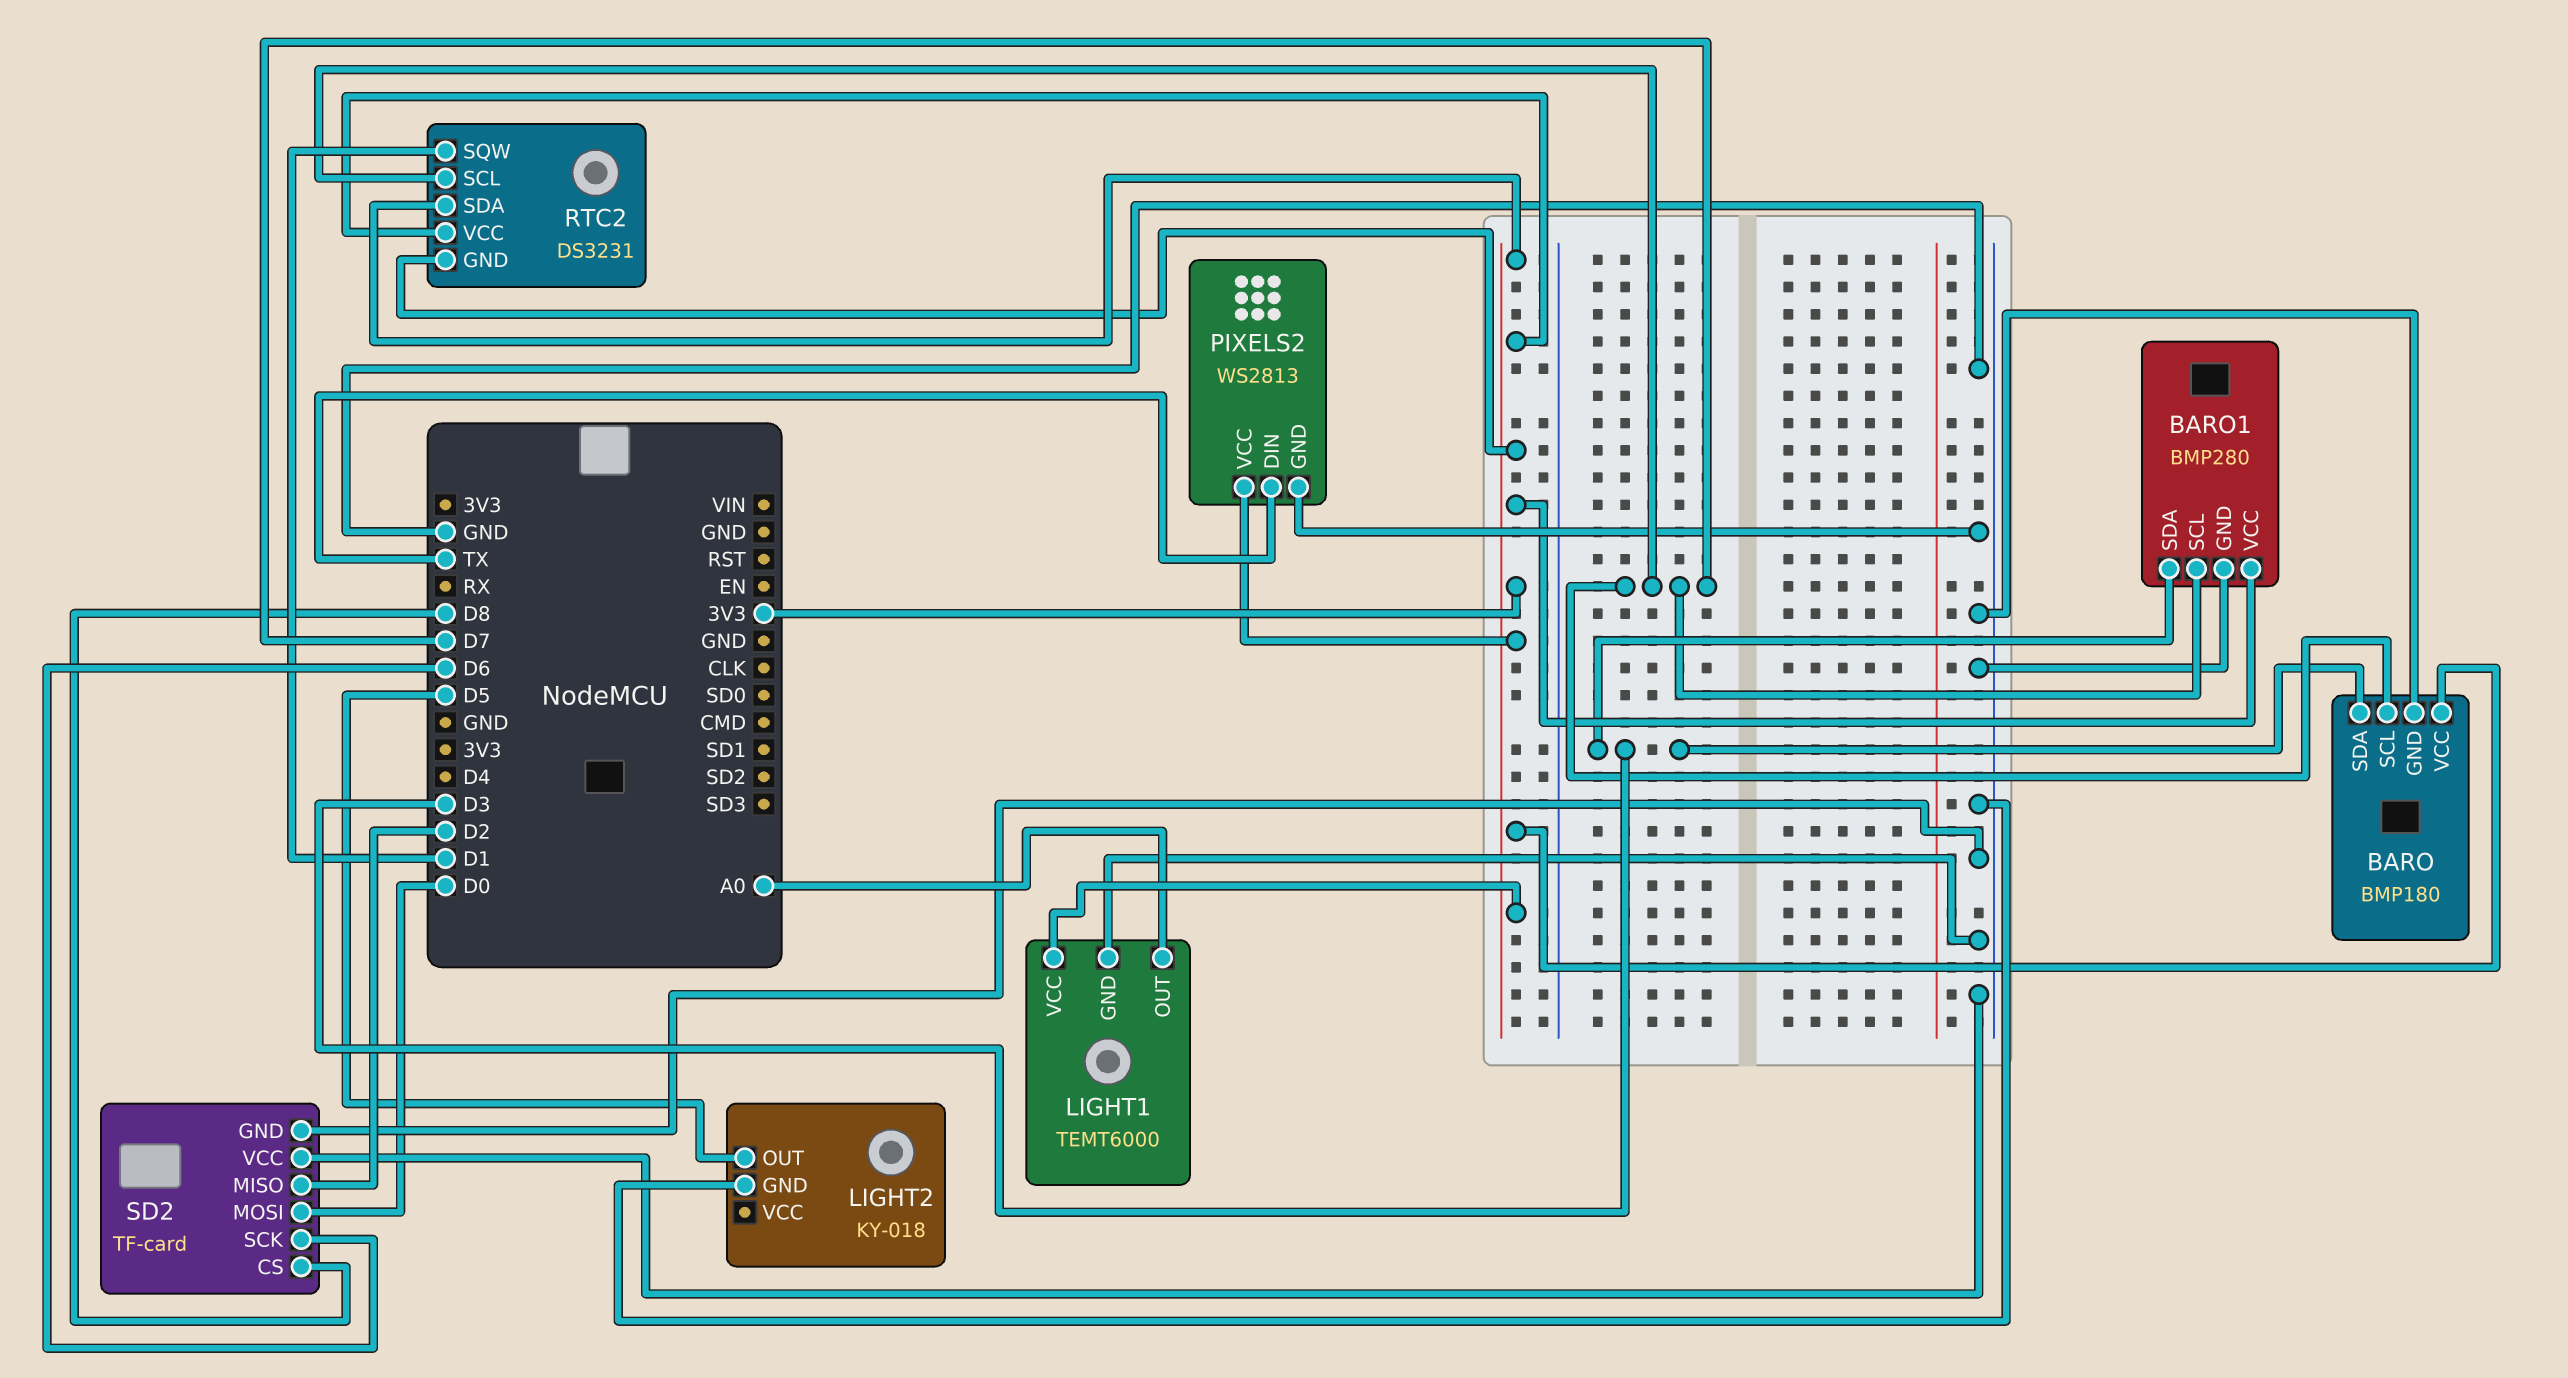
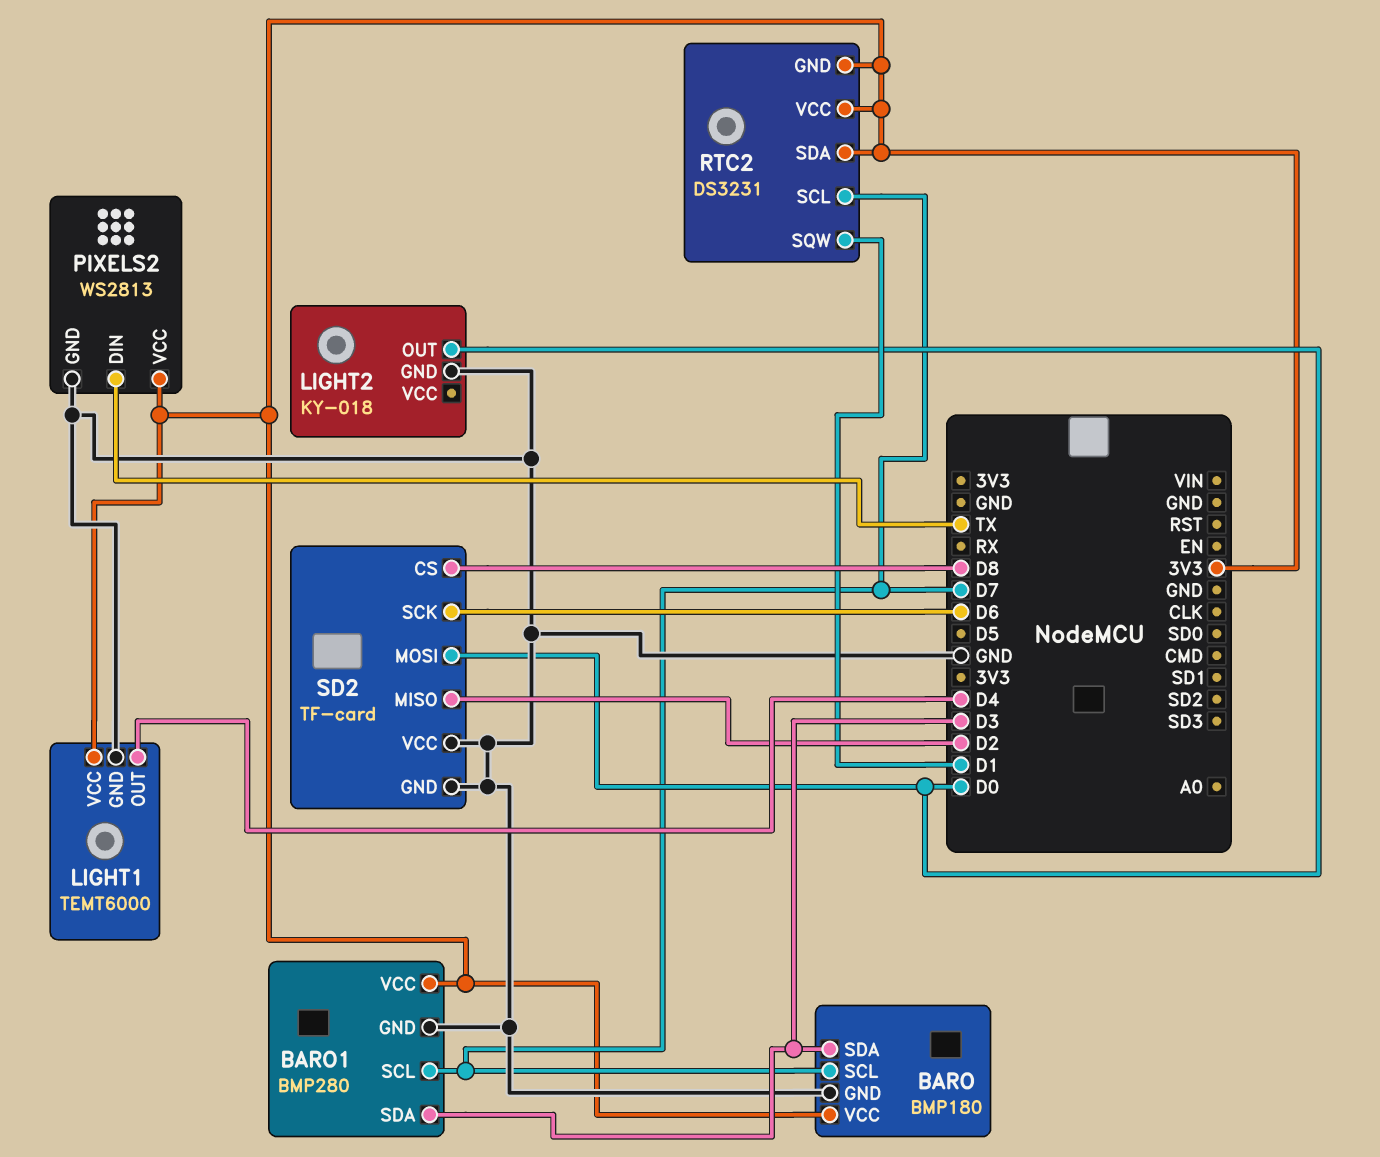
LIGHT1 pin OUT: A0 -> D4
LIGHT2 pin OUT: D5 -> D0

